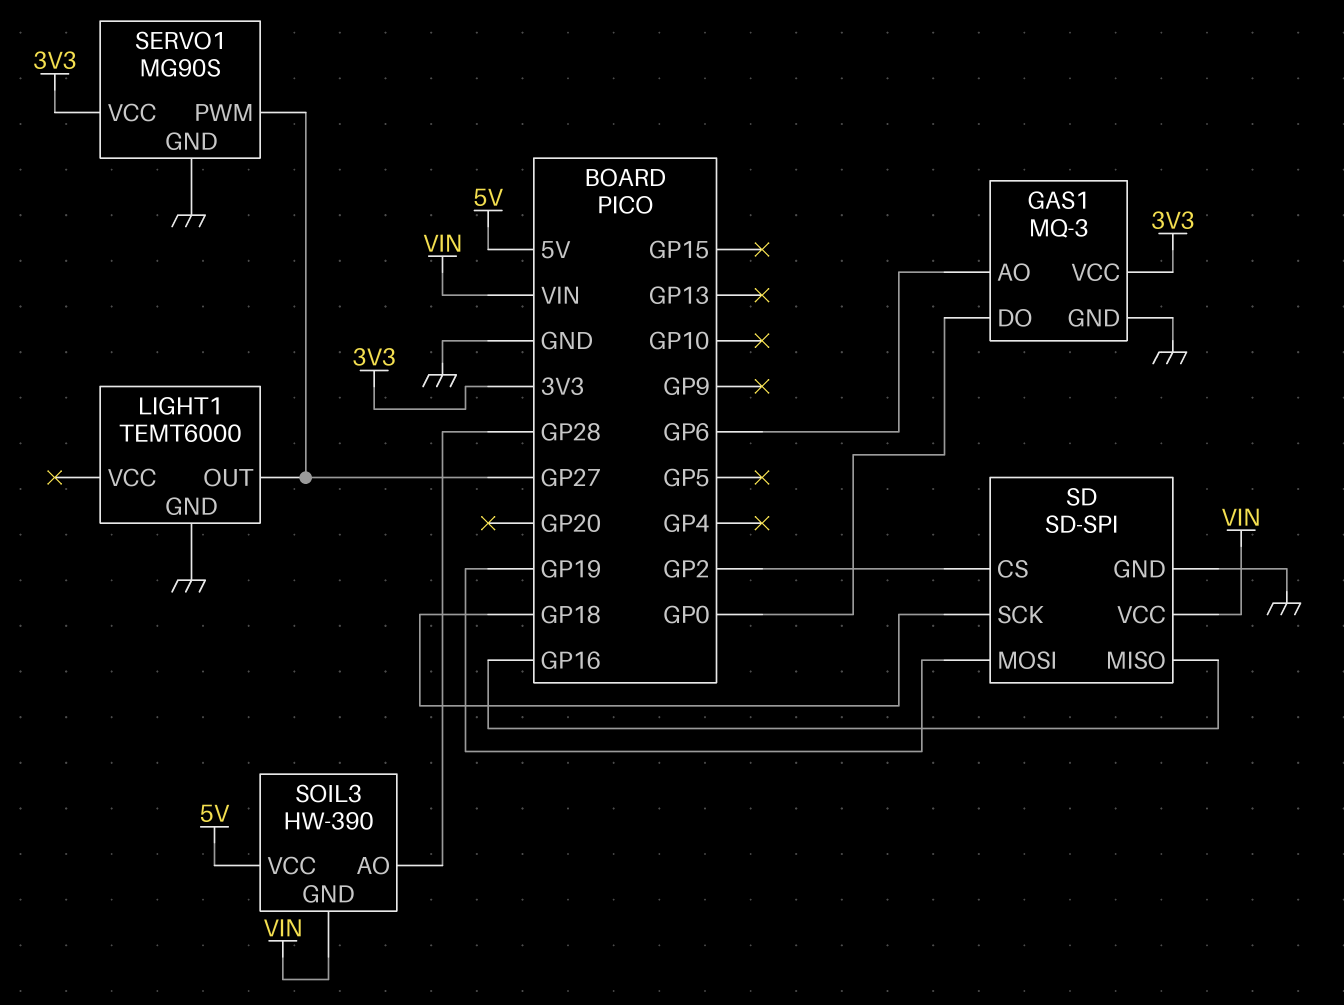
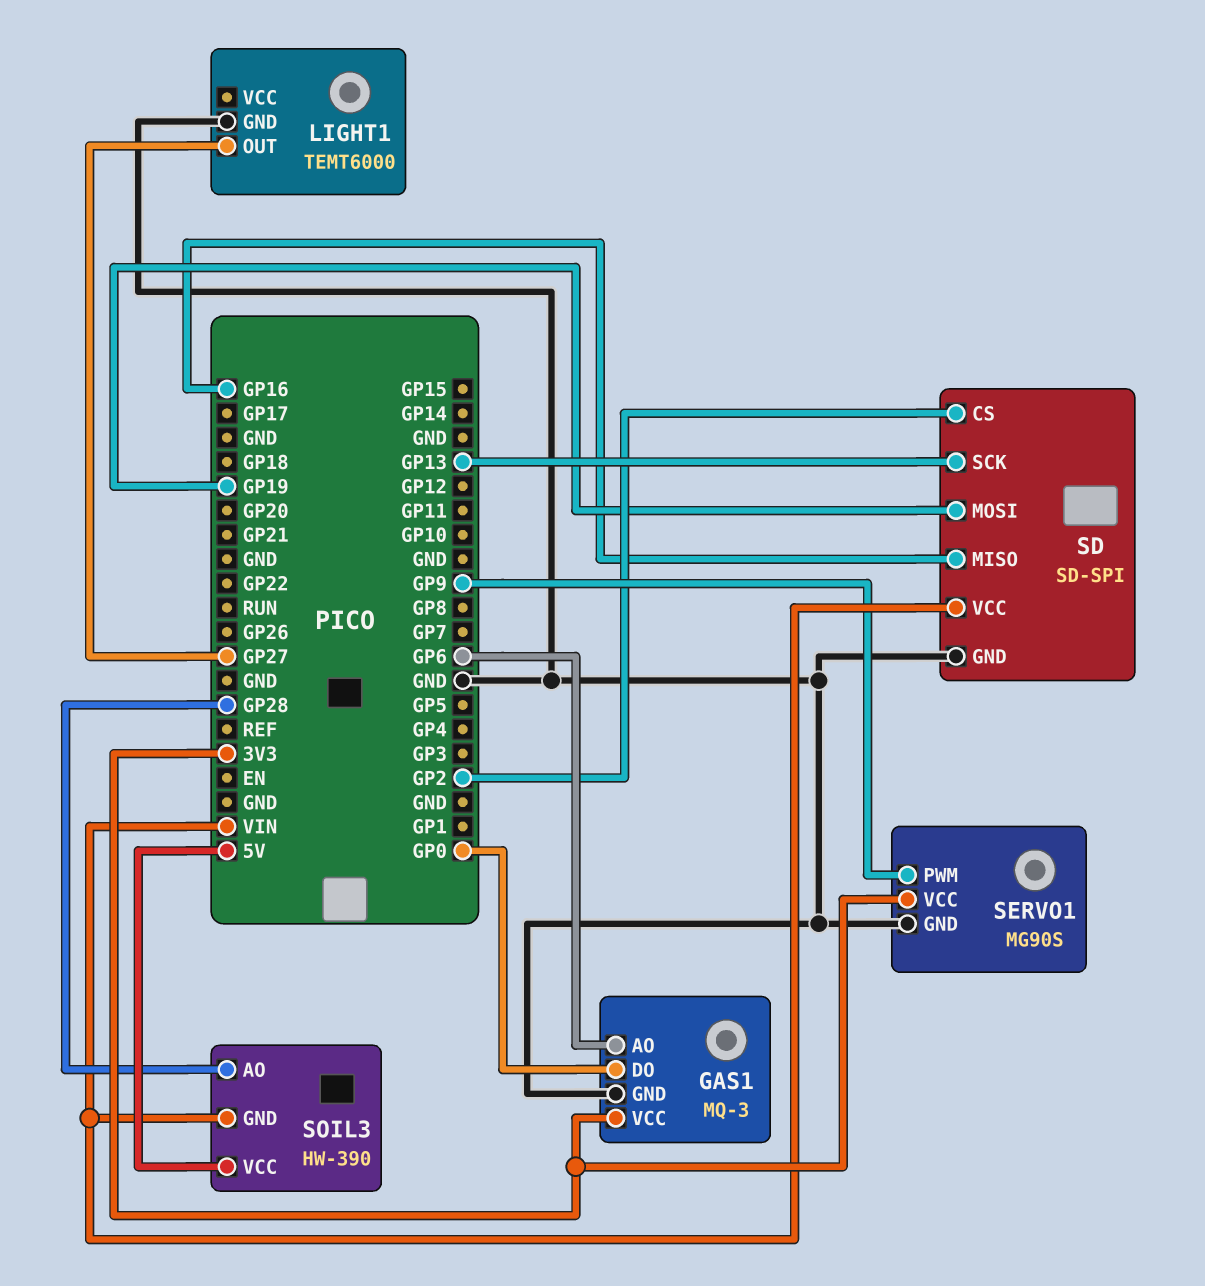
SD pin SCK: GP18 -> GP13
SERVO1 pin PWM: GP27 -> GP9

